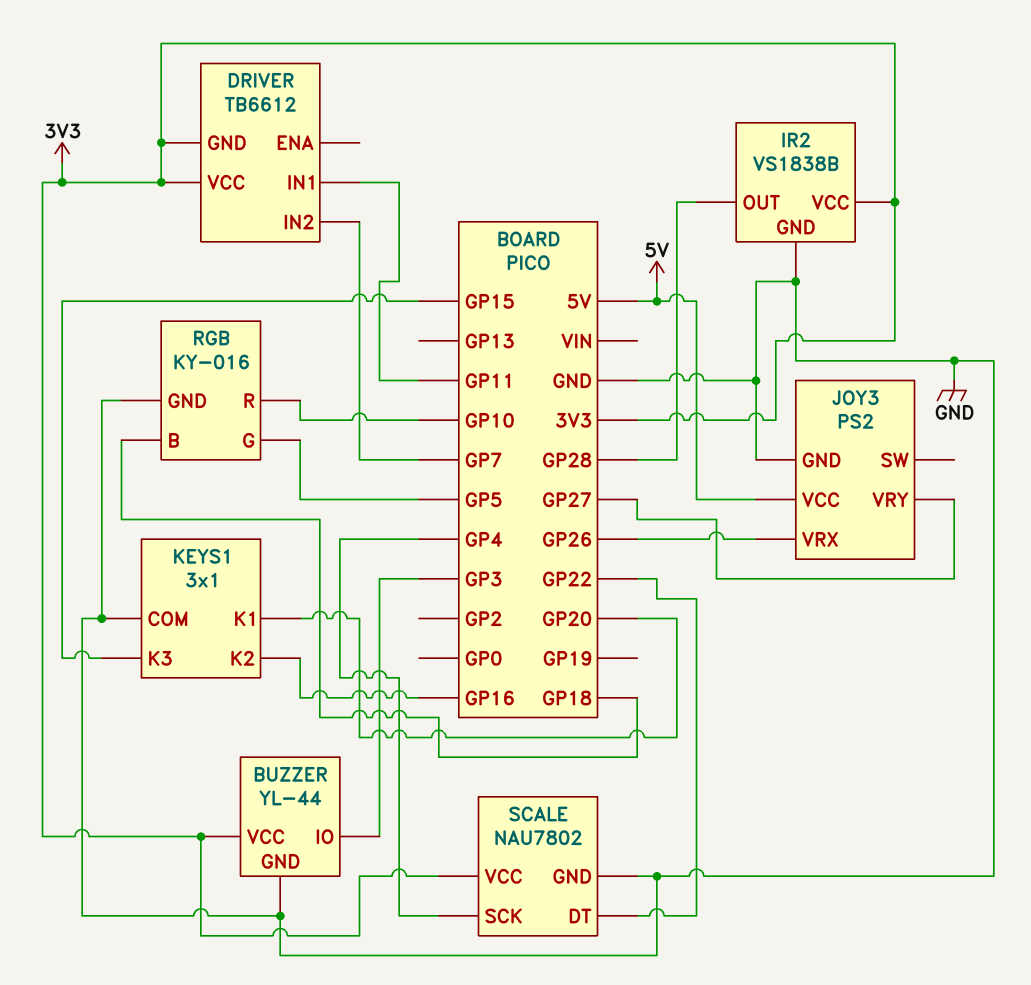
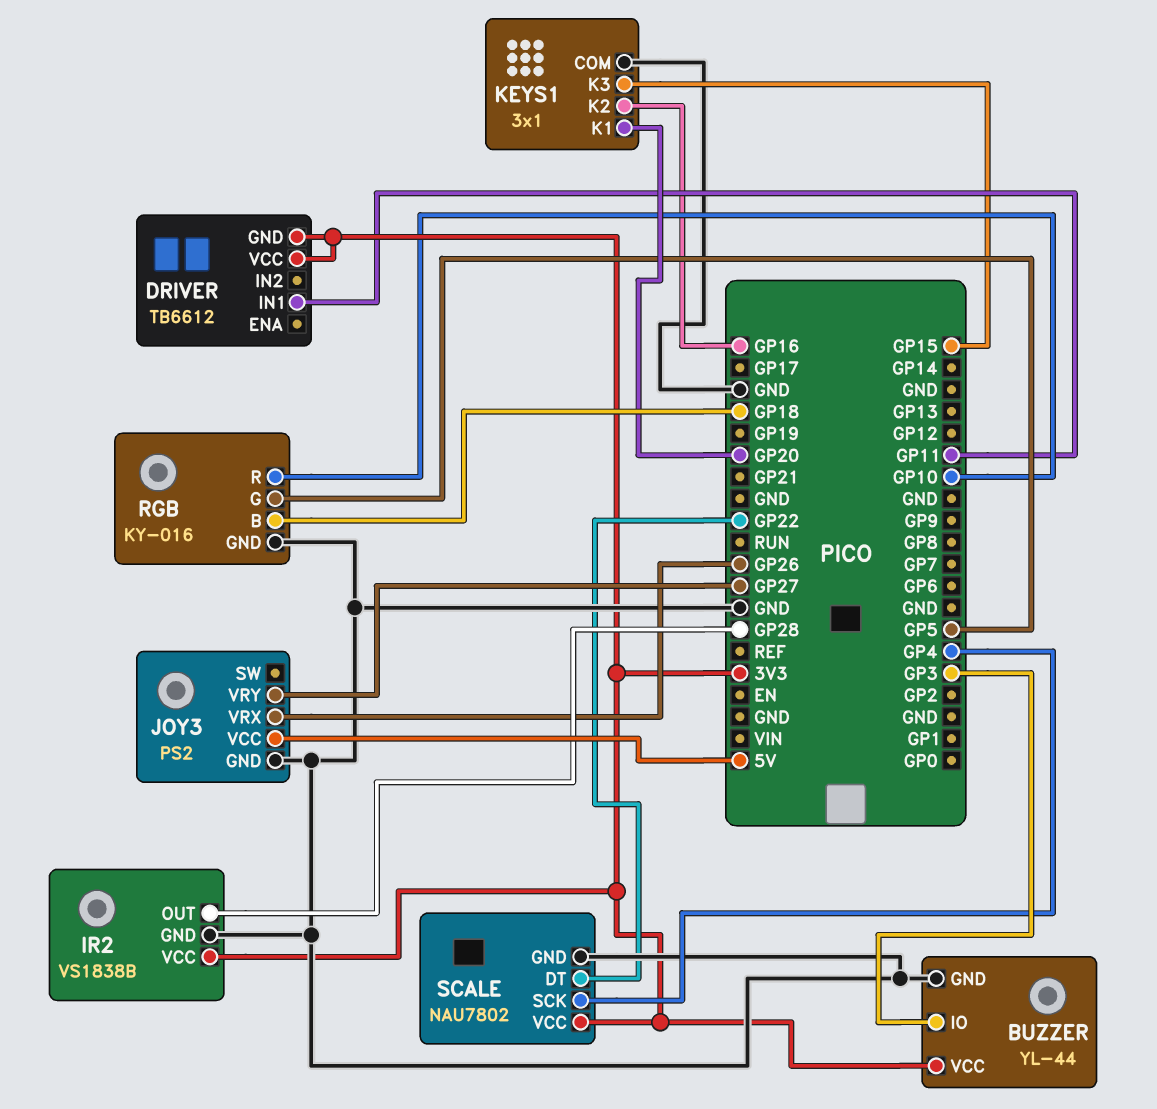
DRIVER pin IN2: GP7 -> none

